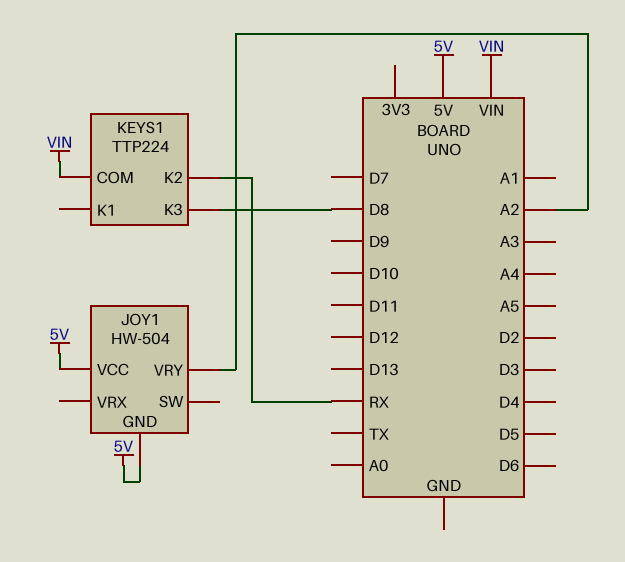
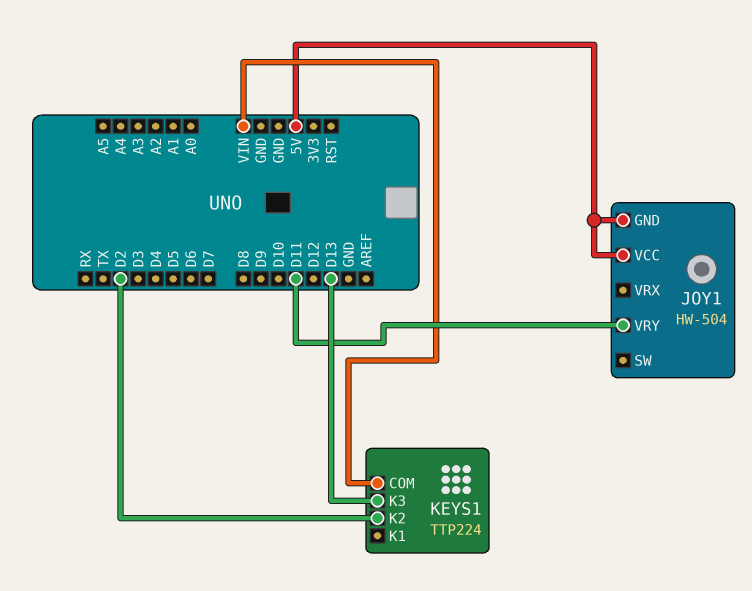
JOY1 pin VRY: A2 -> D11
KEYS1 pin K2: RX -> D2
KEYS1 pin K3: D8 -> D13

